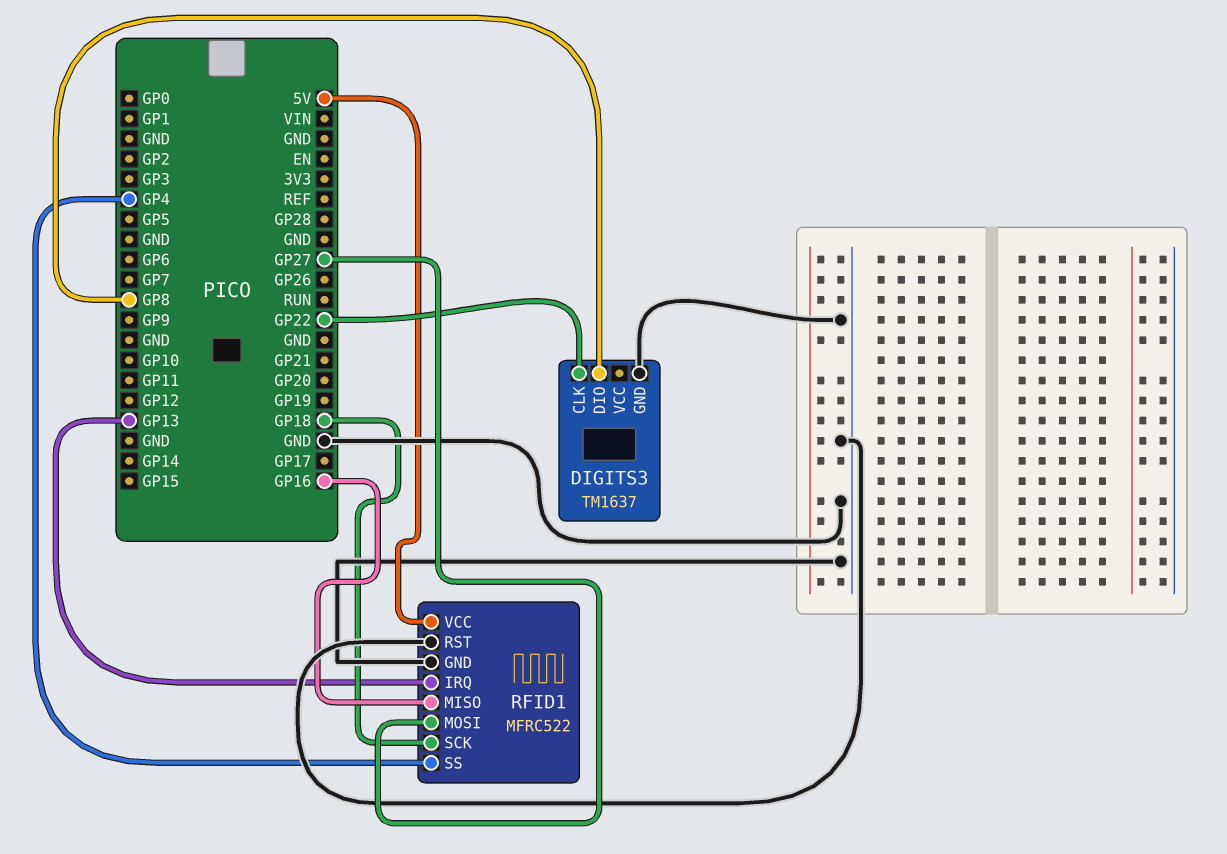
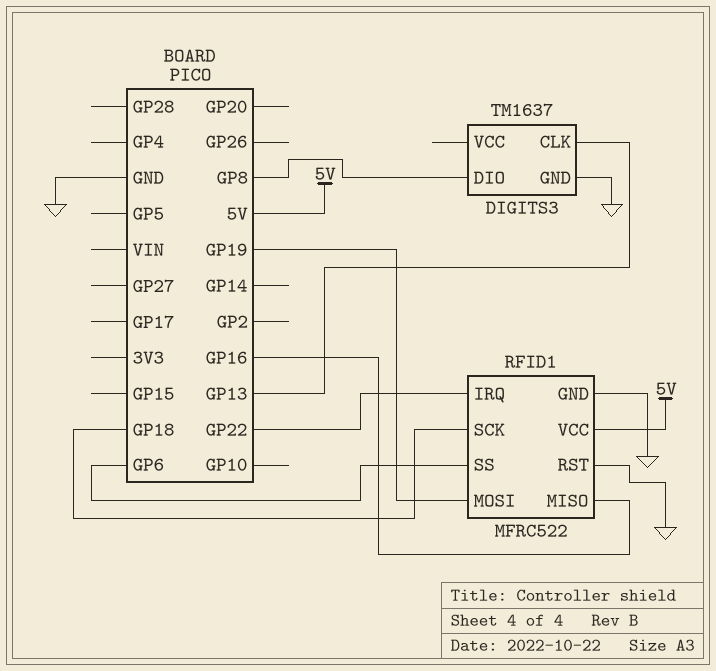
DIGITS3 pin CLK: GP22 -> GP13
RFID1 pin IRQ: GP13 -> GP22
RFID1 pin MOSI: GP27 -> GP19
RFID1 pin SS: GP4 -> GP6

